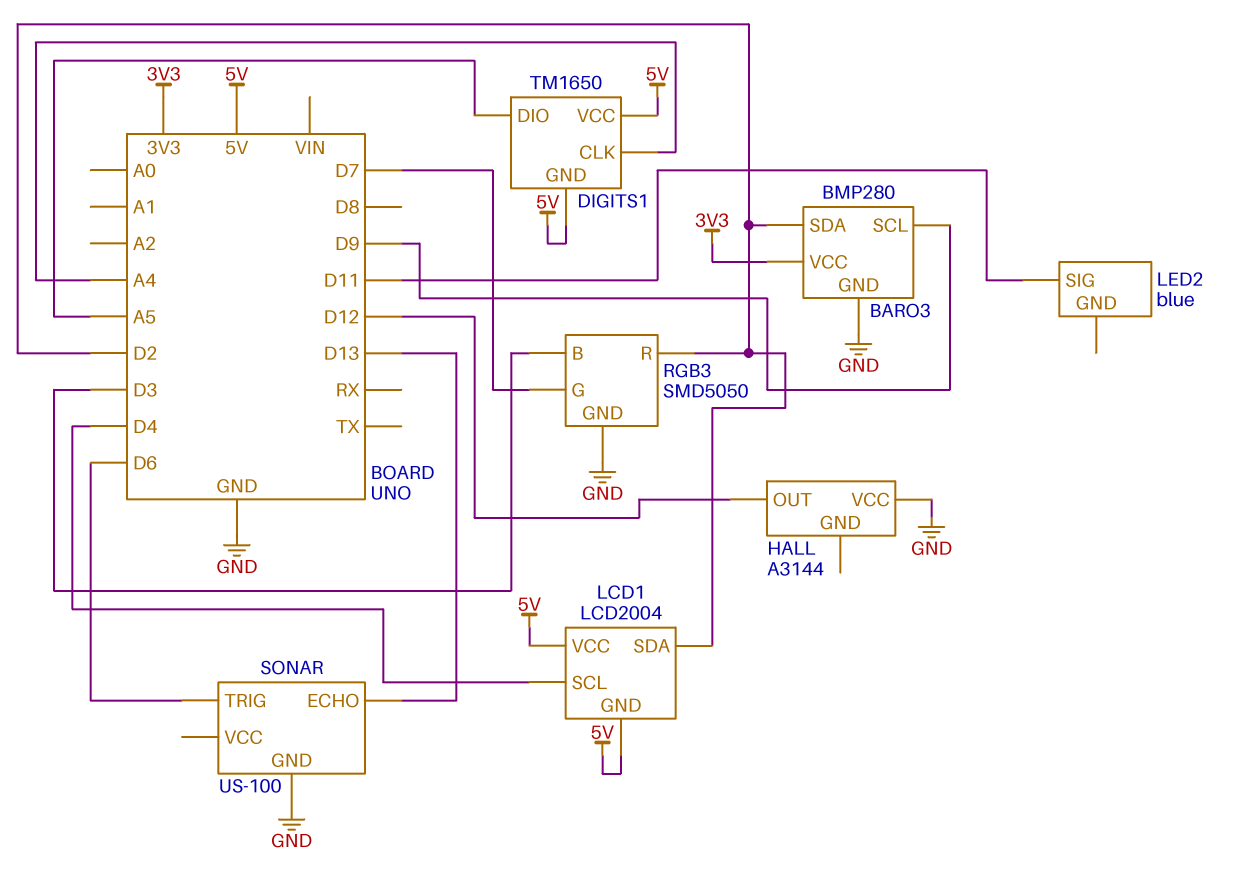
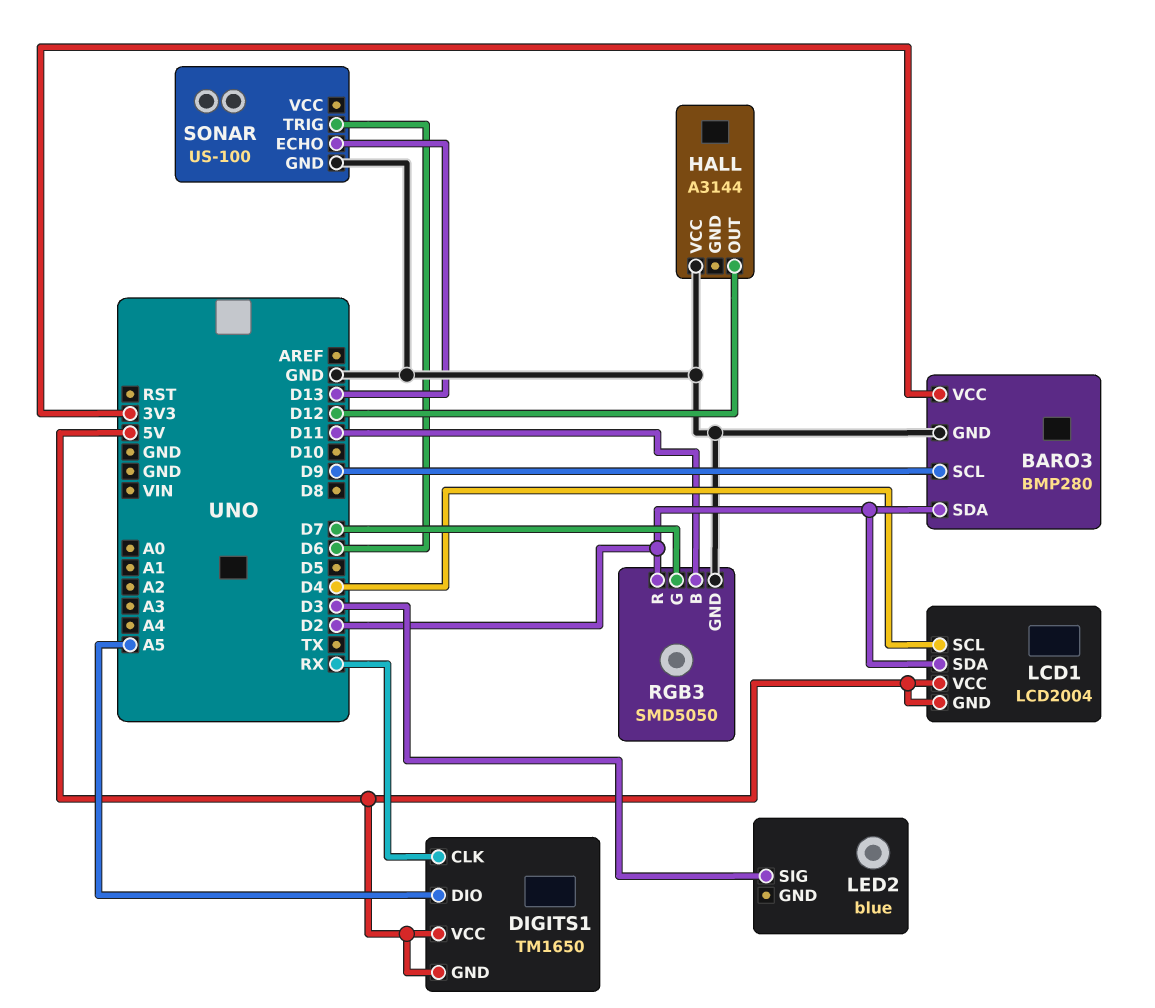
DIGITS1 pin CLK: A4 -> RX
LED2 pin SIG: D11 -> D3
RGB3 pin B: D3 -> D11

